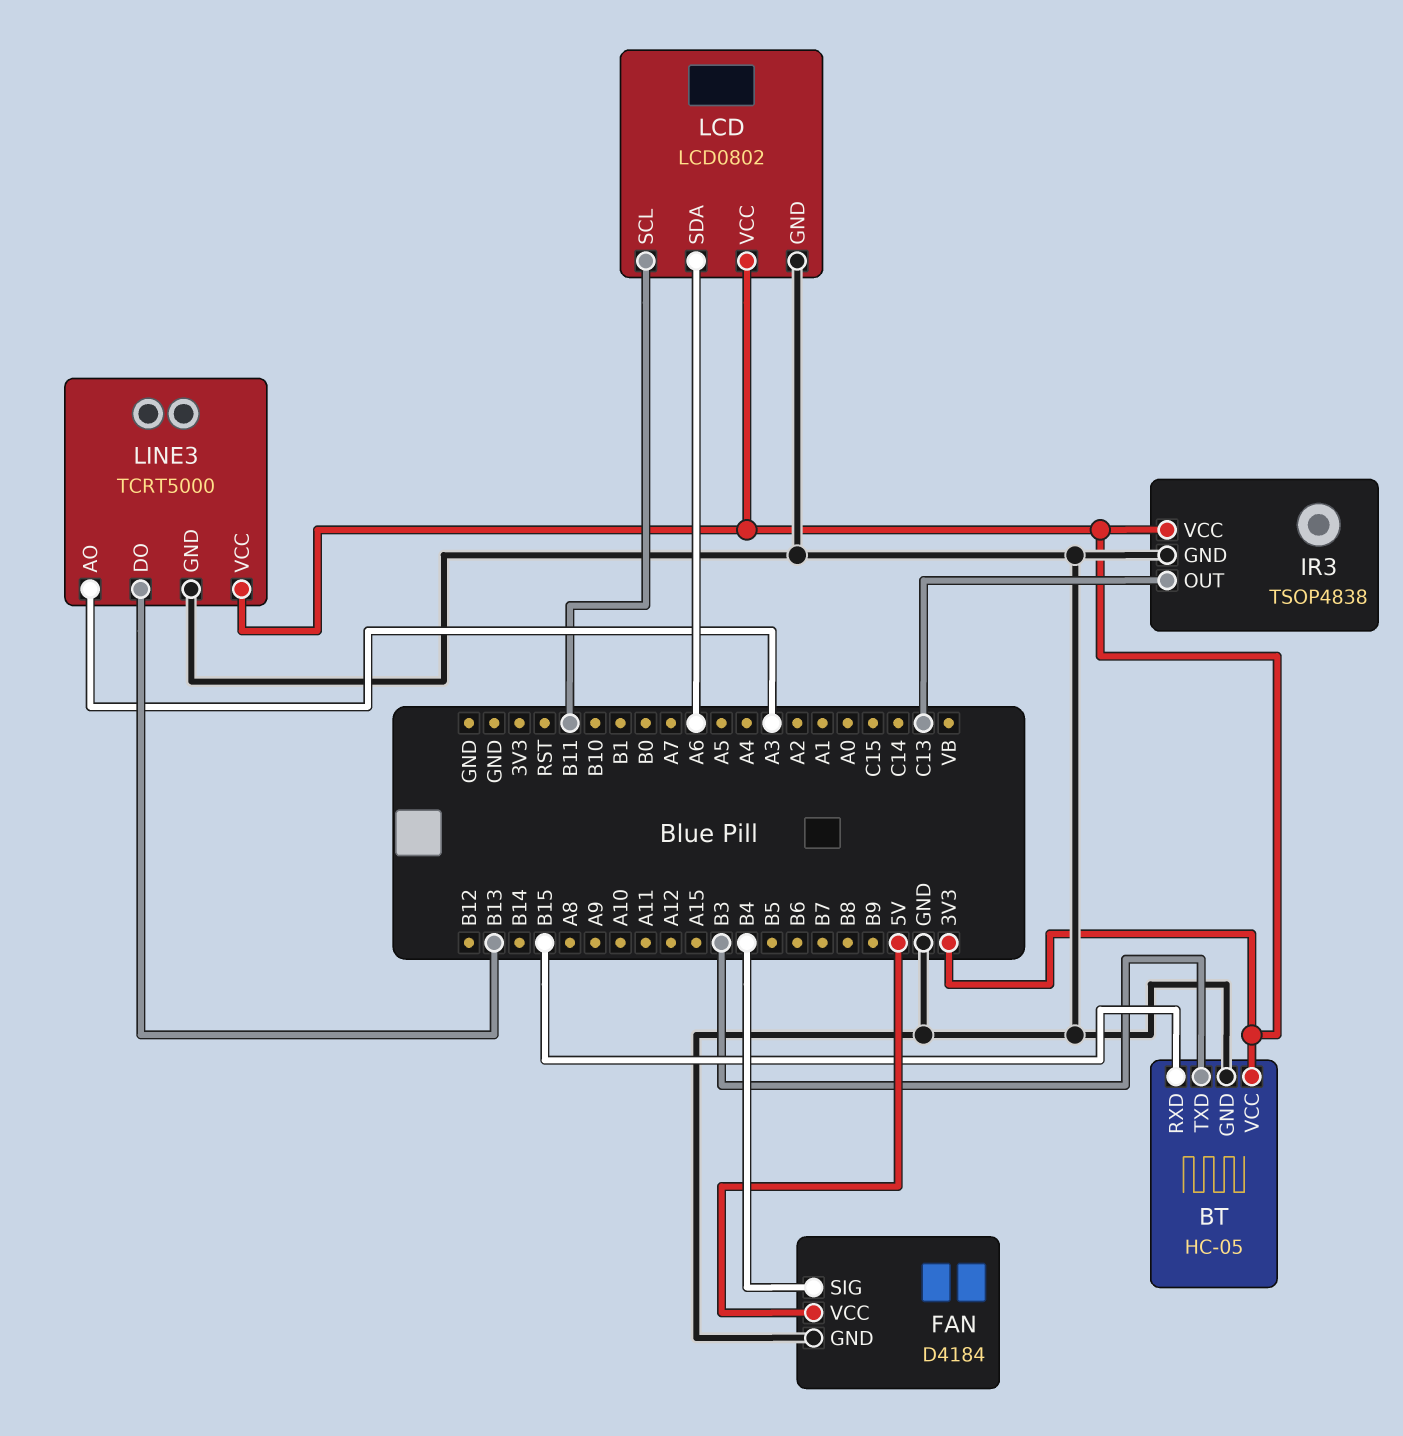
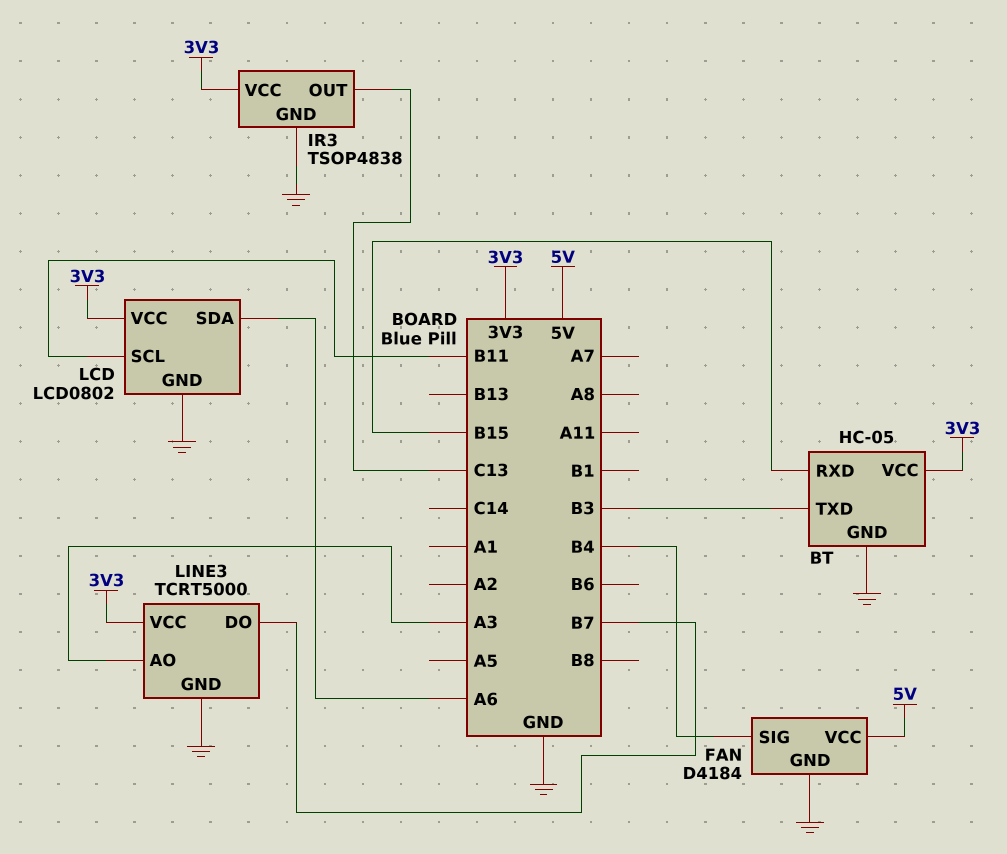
LINE3 pin DO: B13 -> B7

